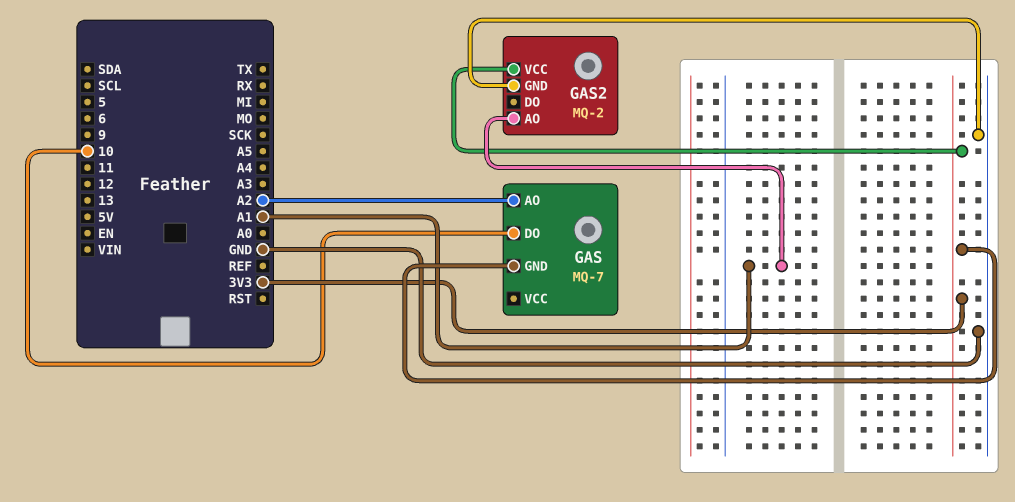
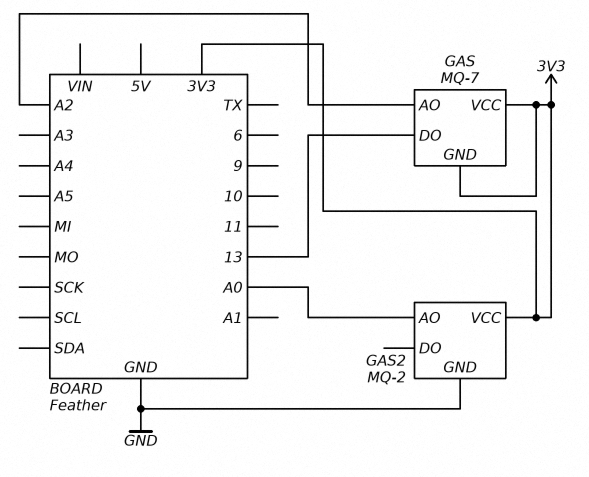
GAS pin DO: 10 -> 13
GAS pin VCC: none -> 3V3
GAS2 pin AO: A1 -> A0

